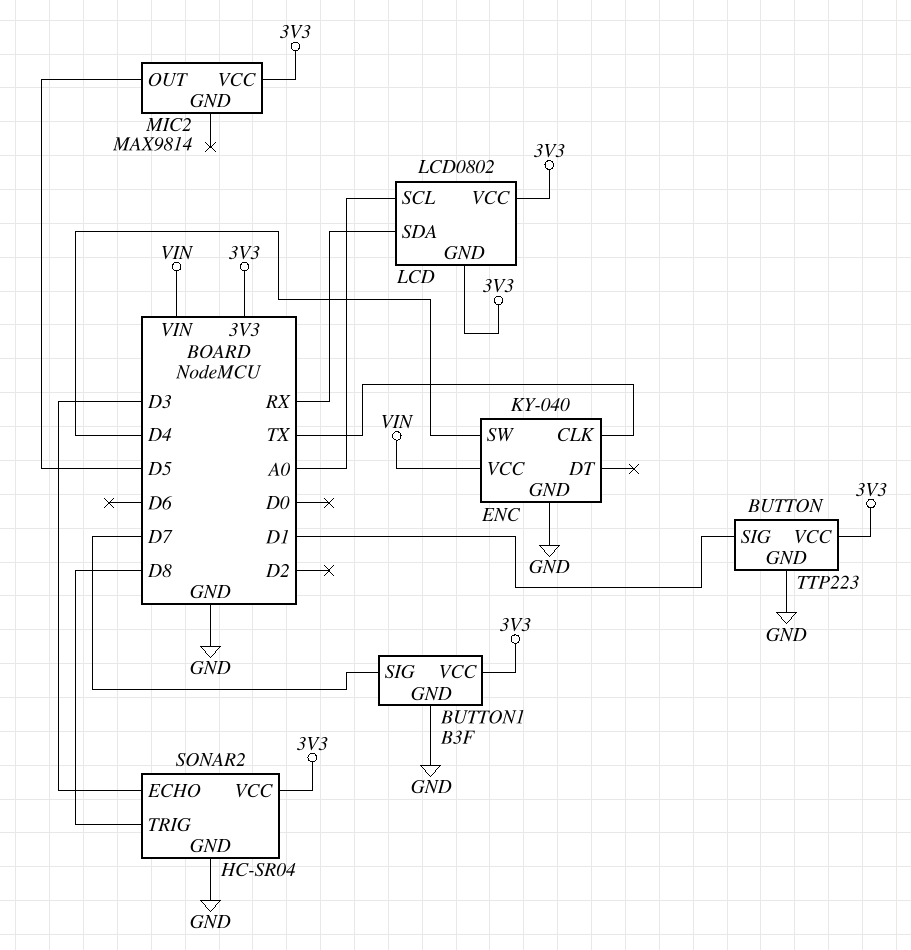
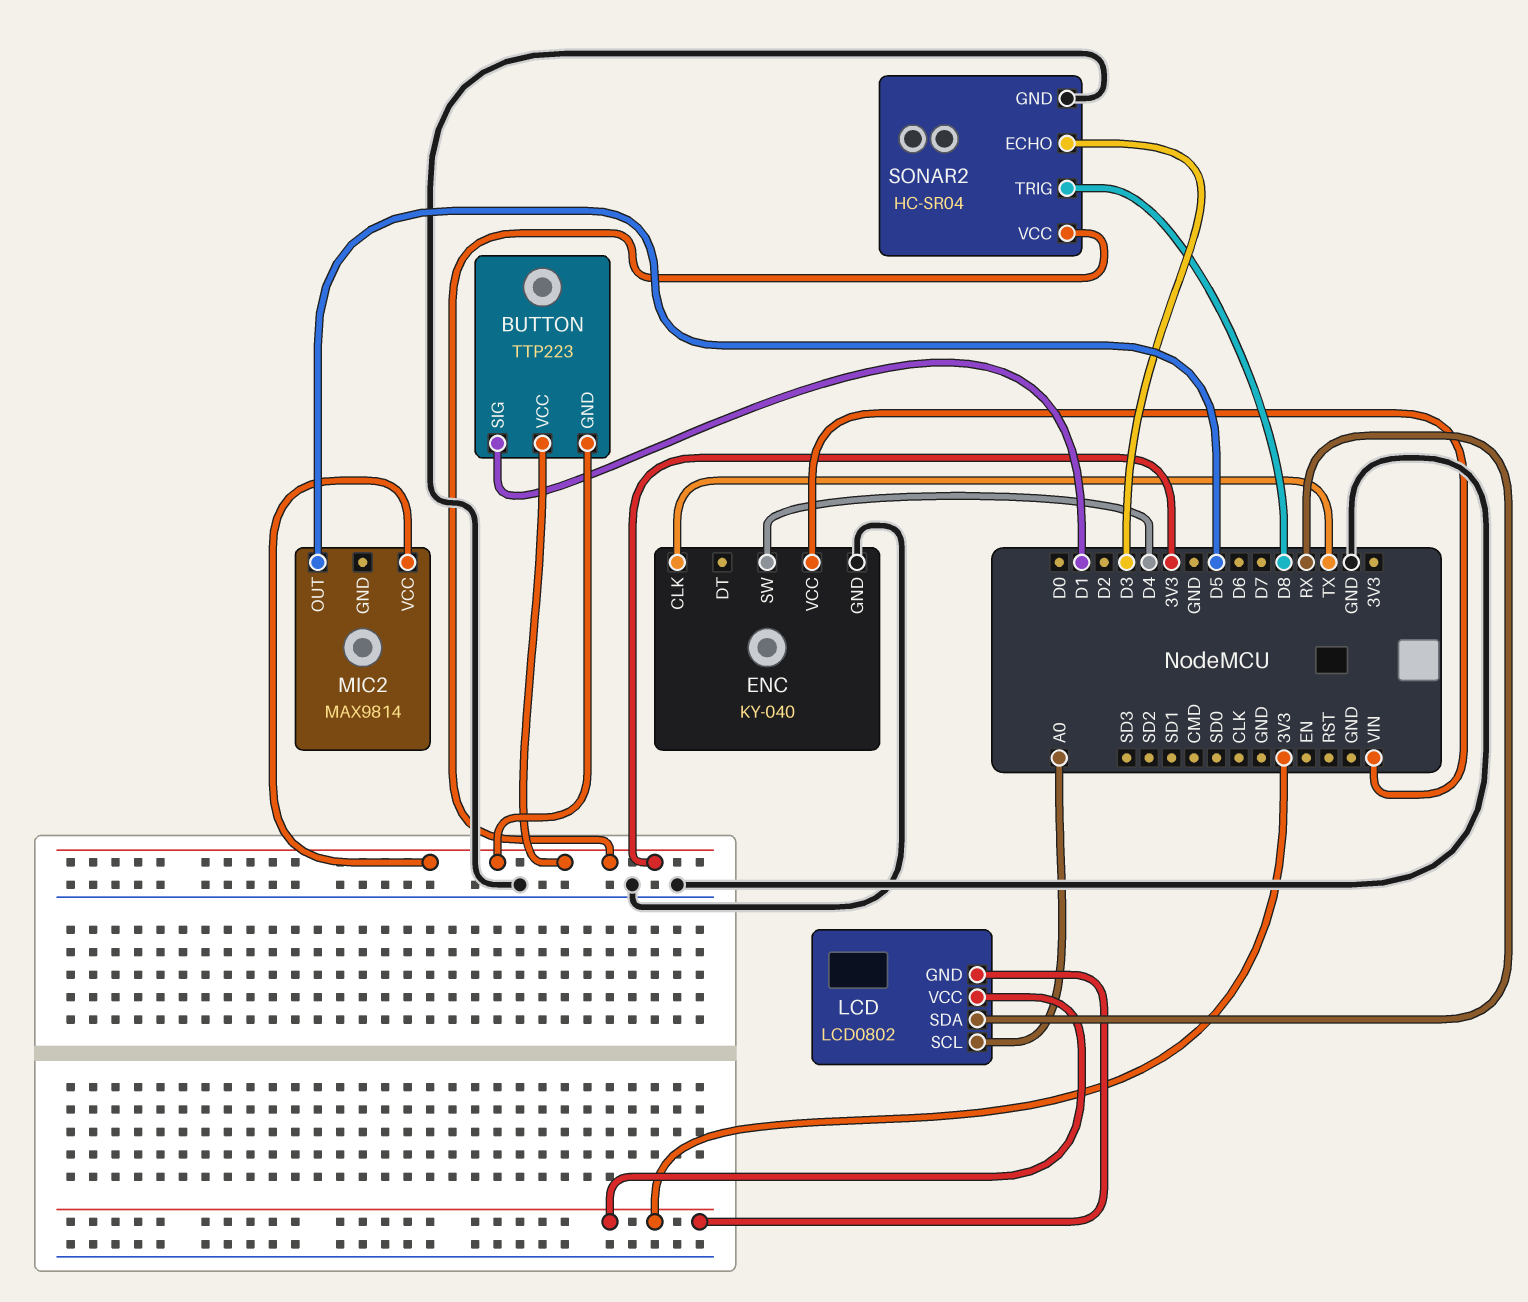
BUTTON pin GND: GND -> 3V3
BUTTON1: B3F -> none
BUTTON1 pin GND: GND -> none
BUTTON1 pin SIG: D7 -> none
BUTTON1 pin VCC: 3V3 -> none

